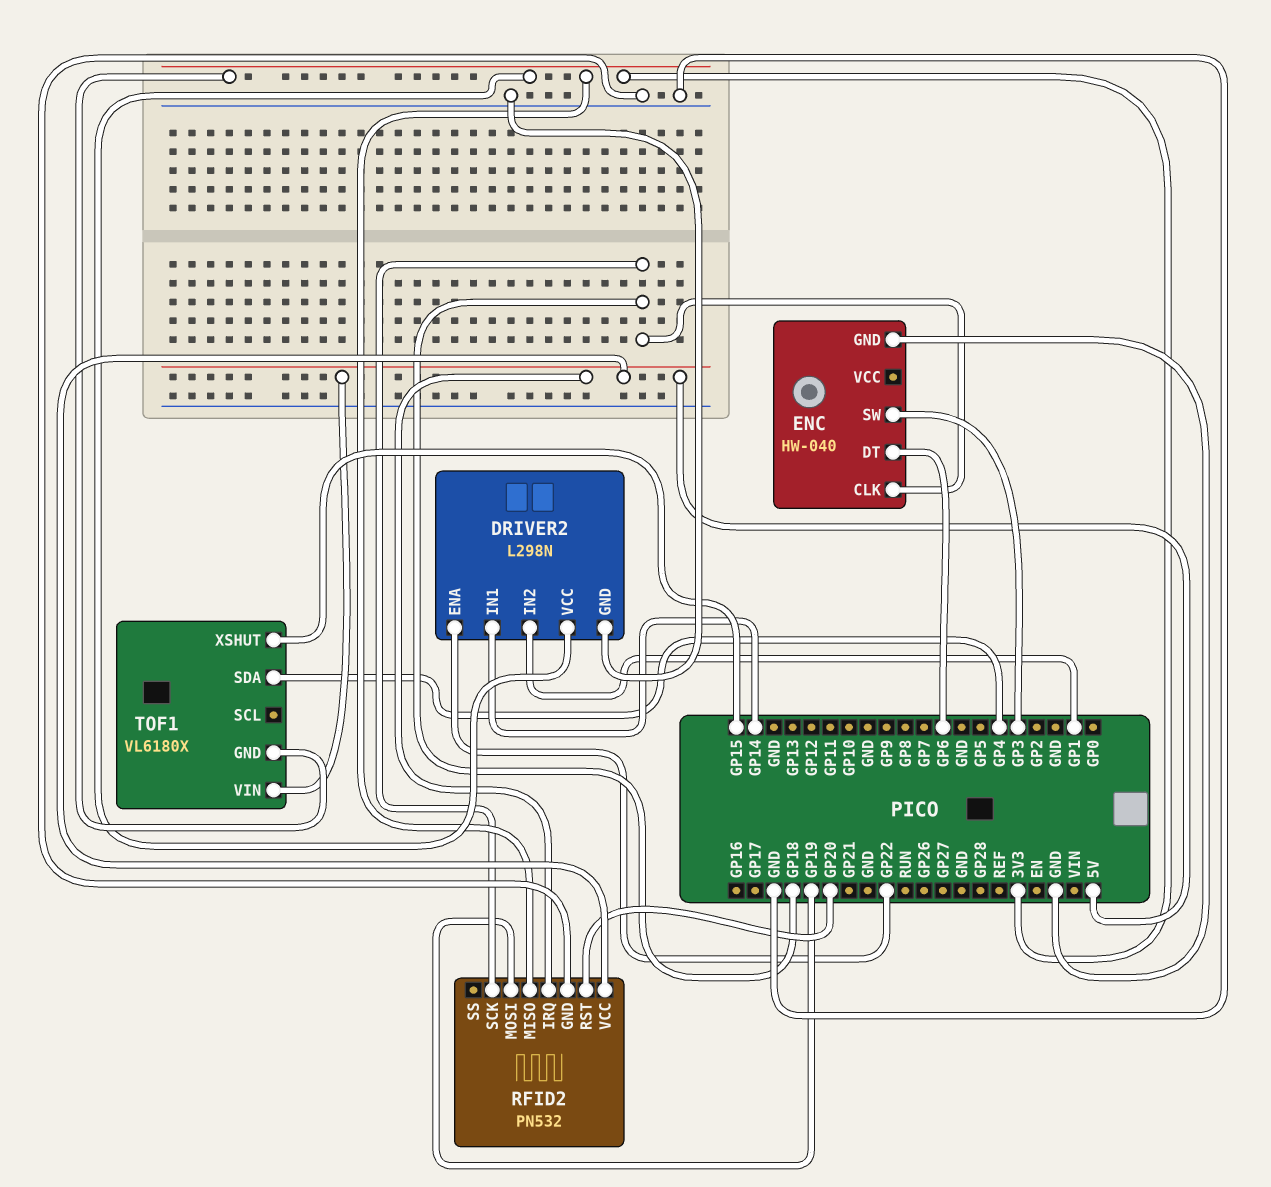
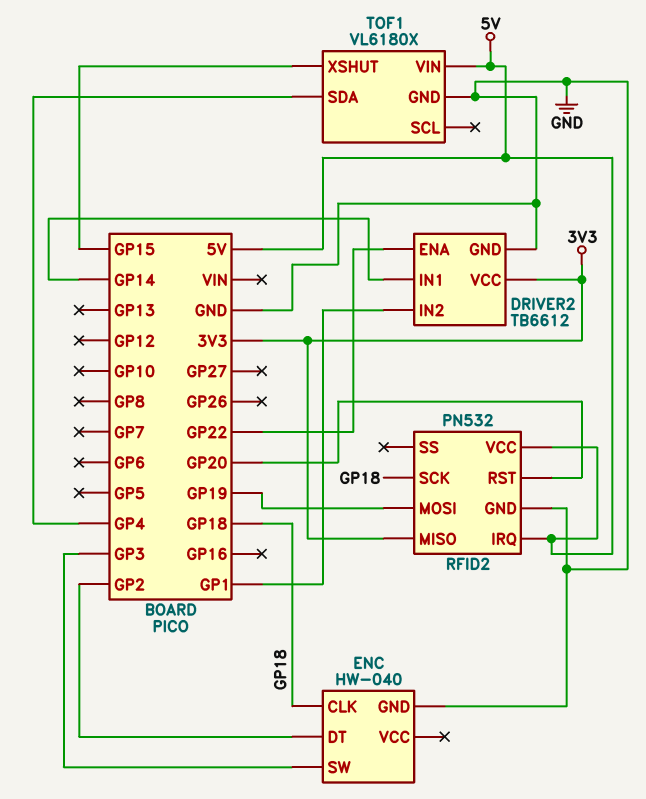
DRIVER2: L298N -> TB6612
ENC pin DT: GP6 -> GP2
TOF1 pin GND: 3V3 -> GND

